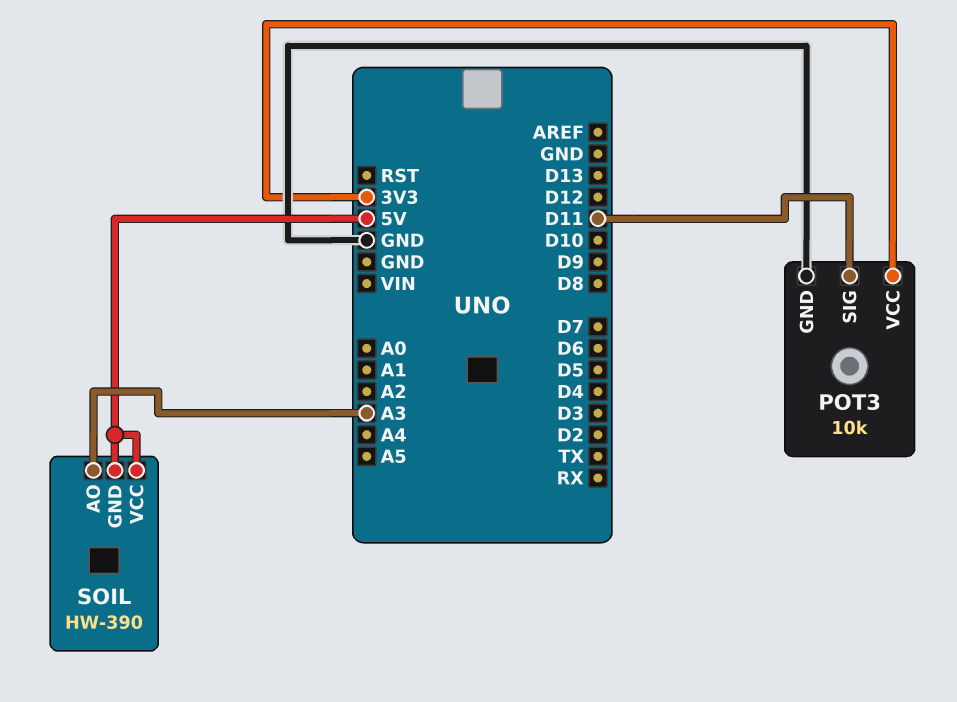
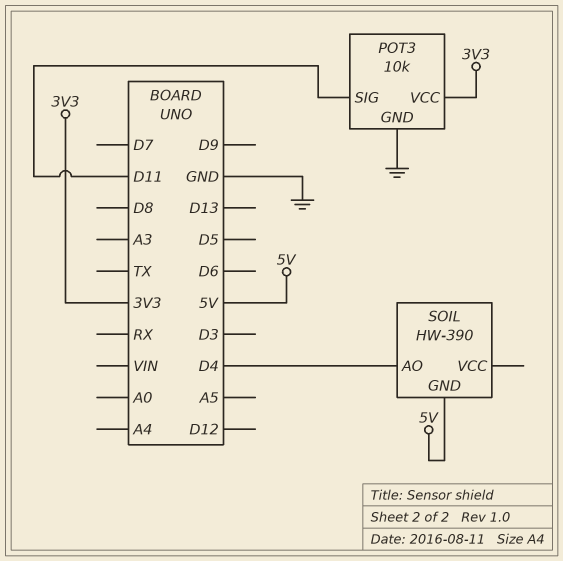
SOIL pin AO: A3 -> D4
SOIL pin VCC: 5V -> none

